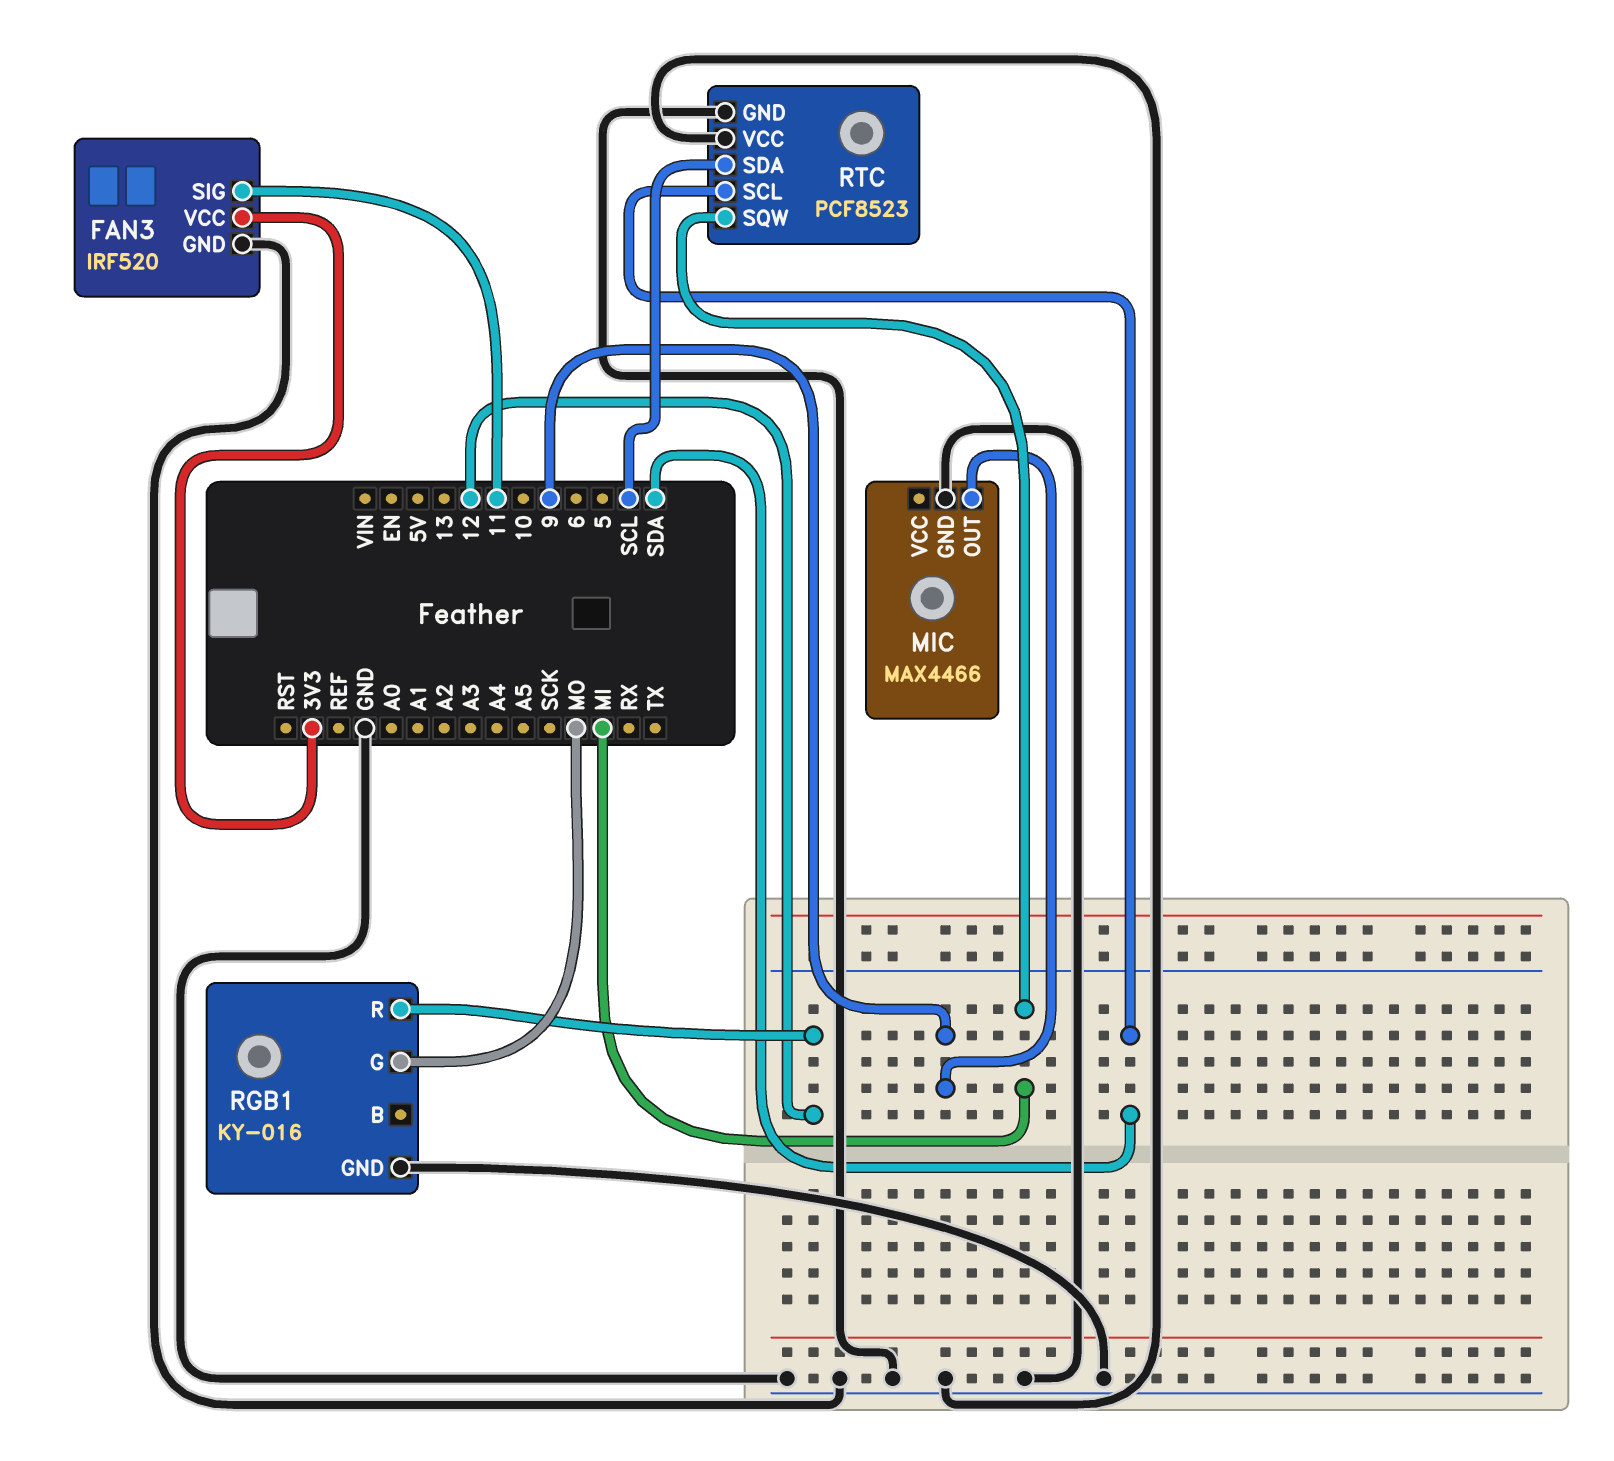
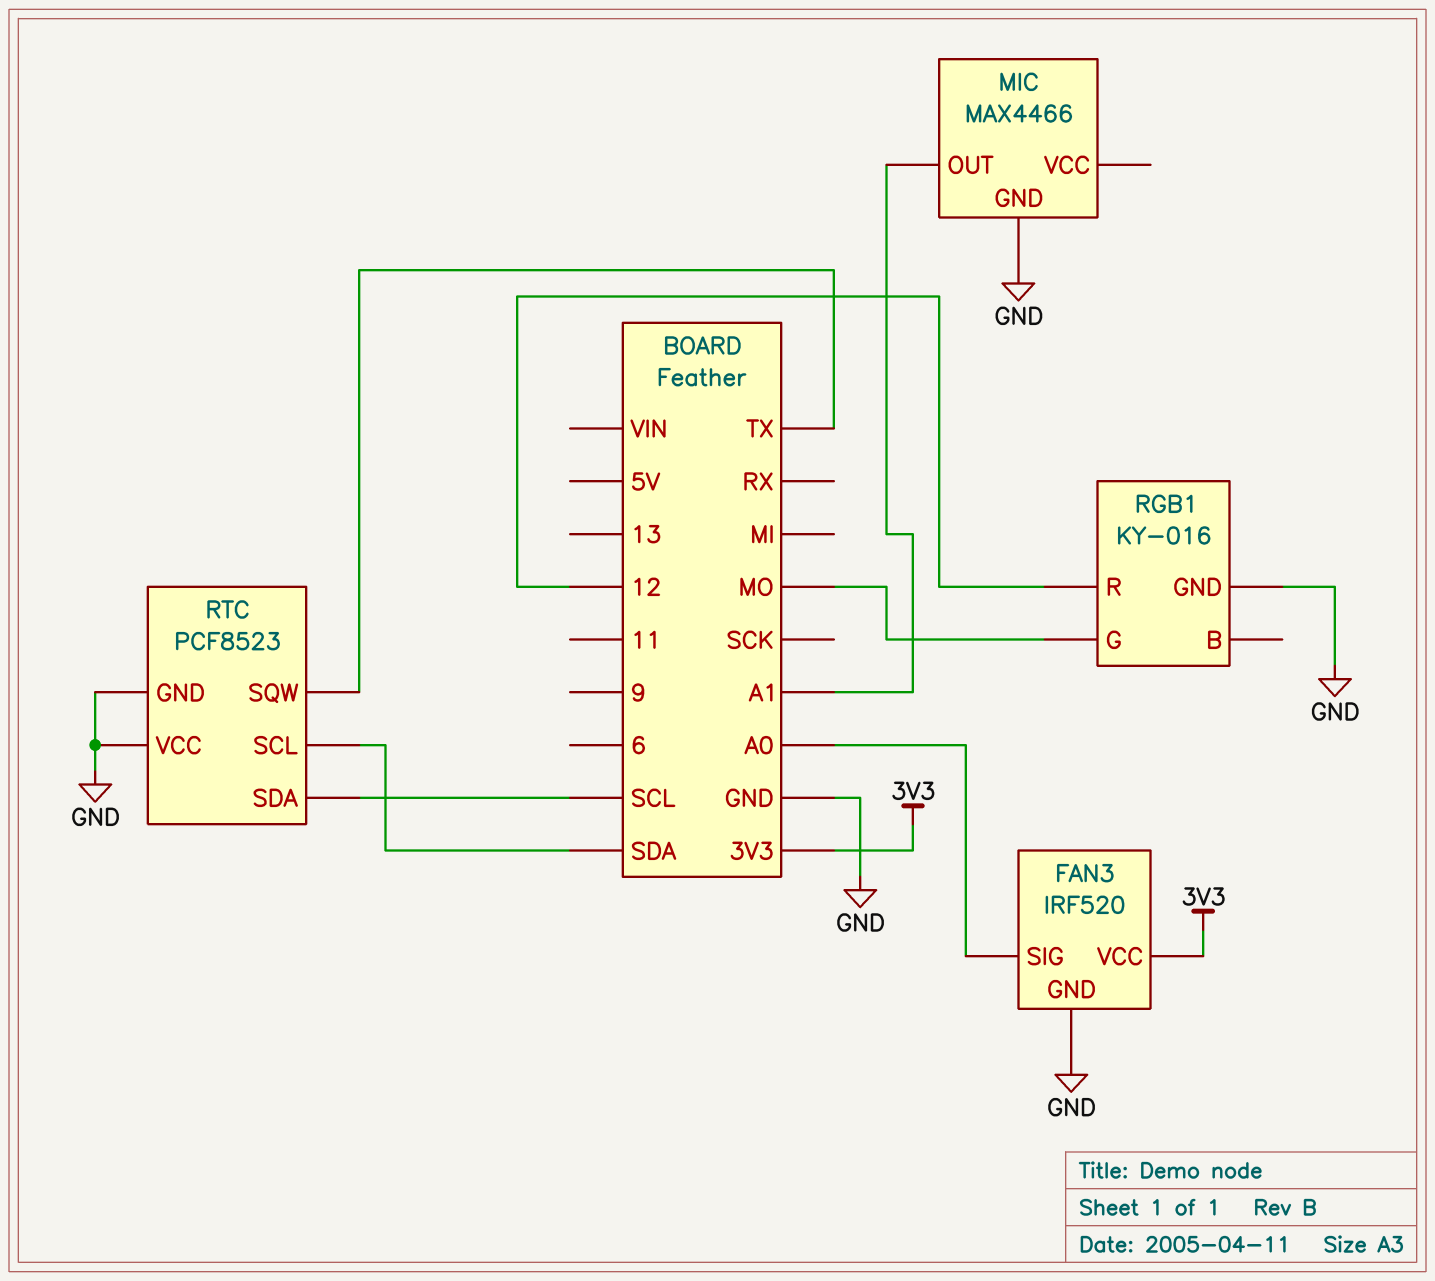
FAN3 pin SIG: 11 -> A0
MIC pin OUT: 9 -> A1
RTC pin SQW: MI -> TX

